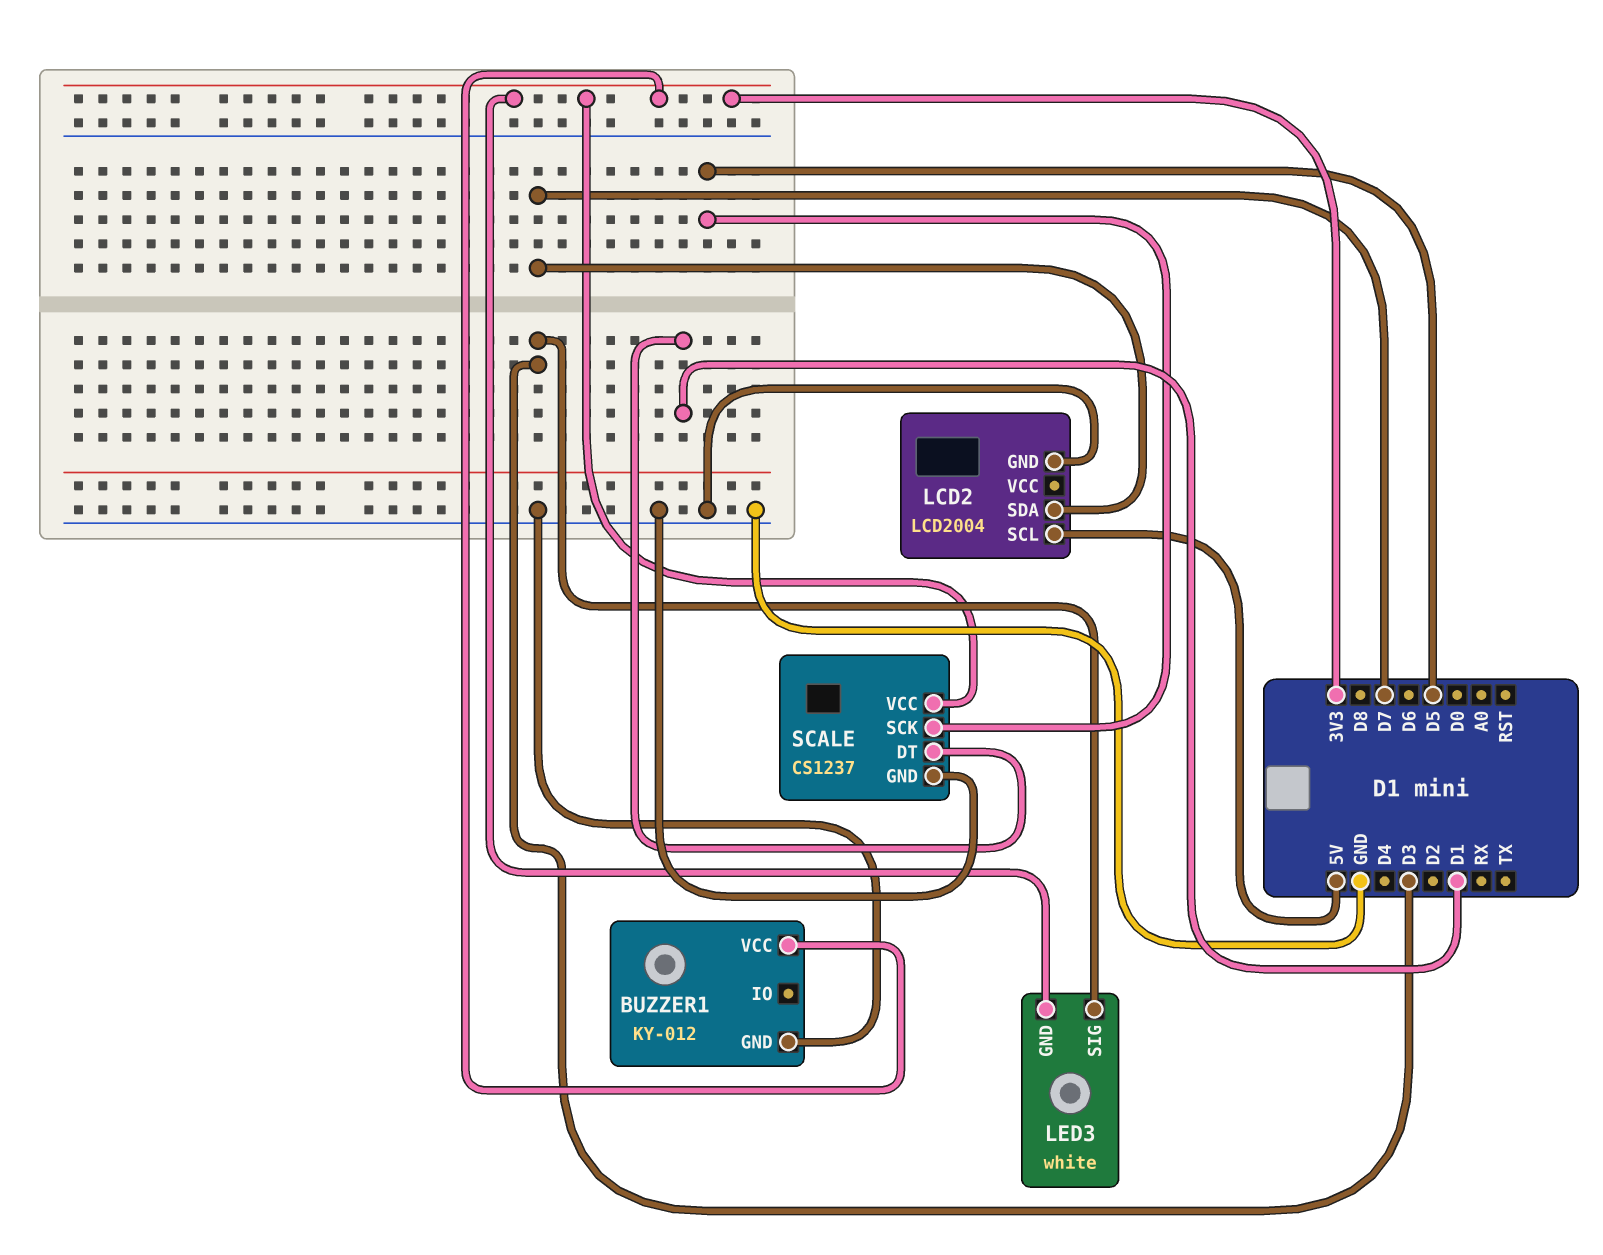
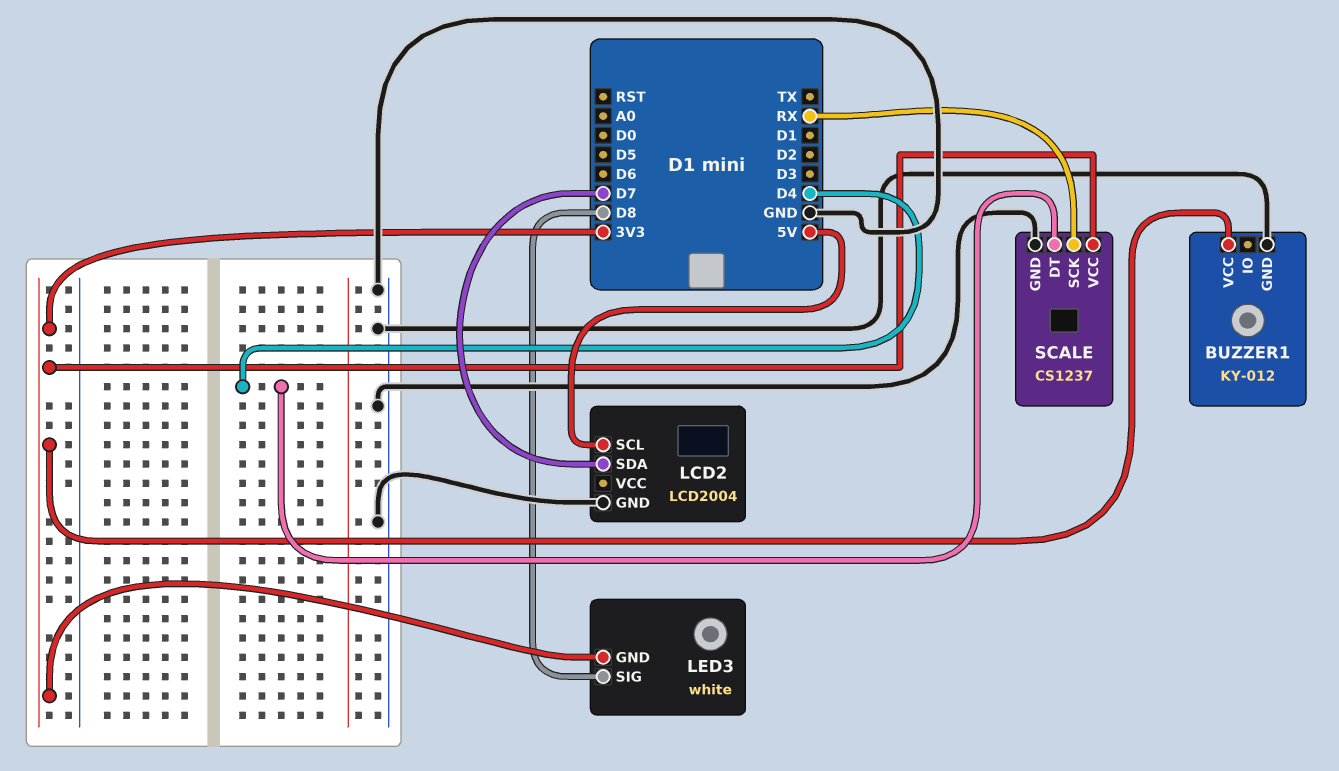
LED3 pin SIG: D3 -> D8
SCALE pin DT: D1 -> D4
SCALE pin SCK: D5 -> RX

